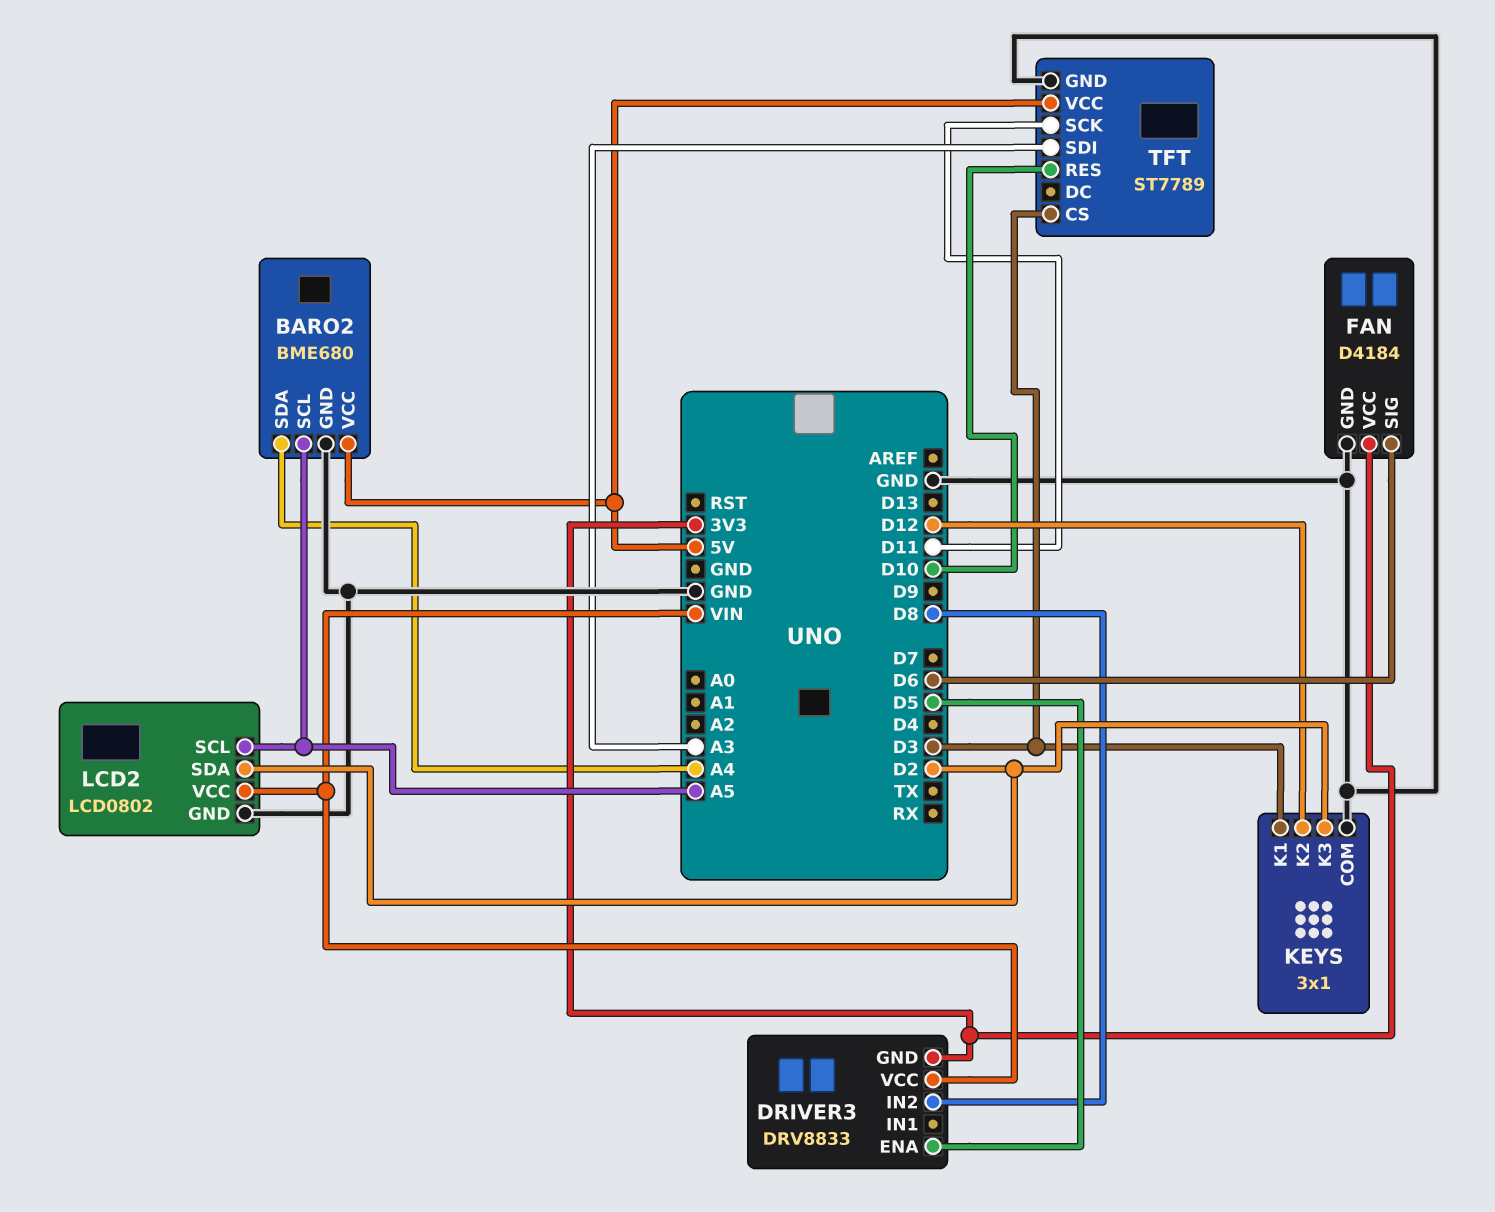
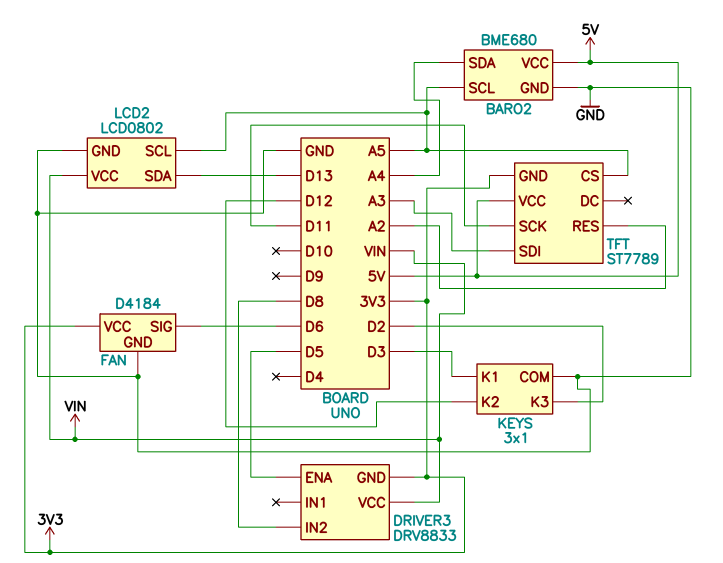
LCD2 pin SDA: D2 -> D13
TFT pin CS: D3 -> A5
TFT pin GND: GND -> 3V3
TFT pin RES: D10 -> A2

